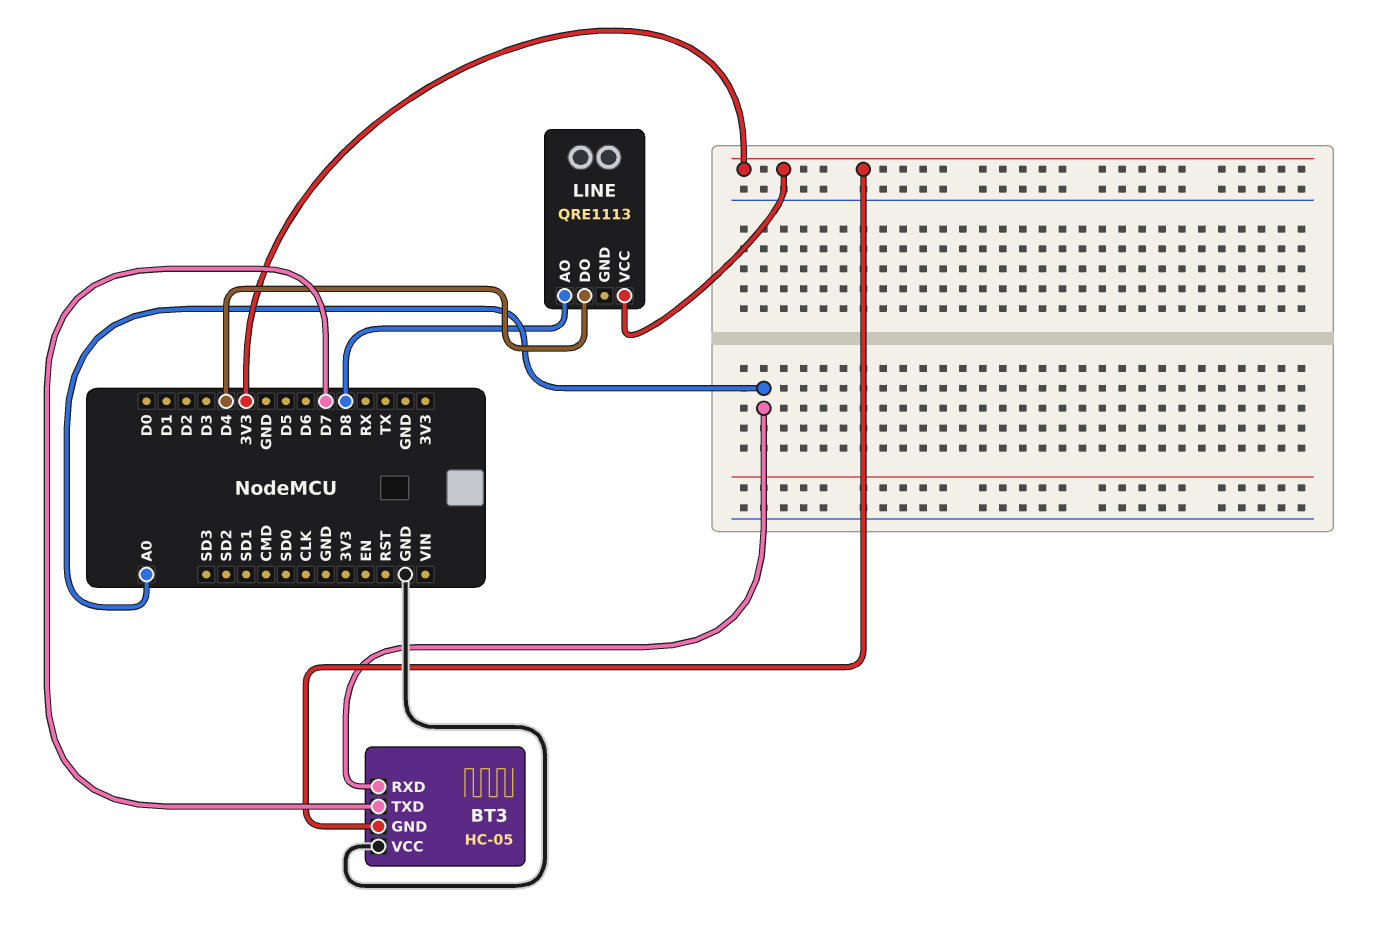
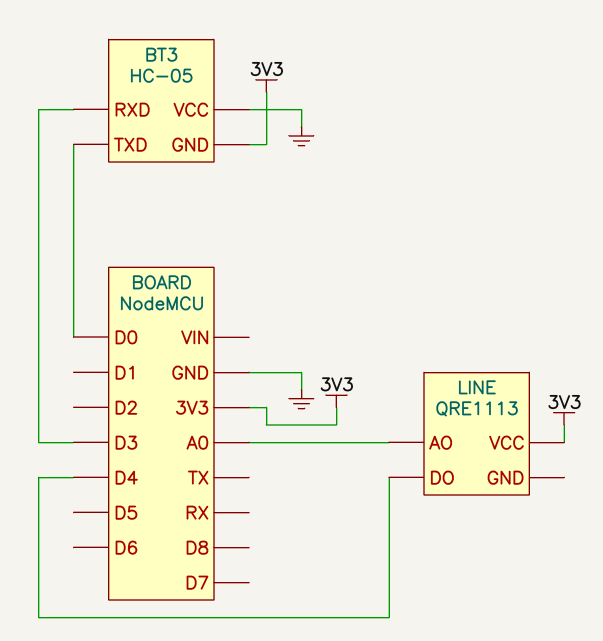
BT3 pin RXD: A0 -> D3
BT3 pin TXD: D7 -> D0
LINE pin AO: D8 -> A0

